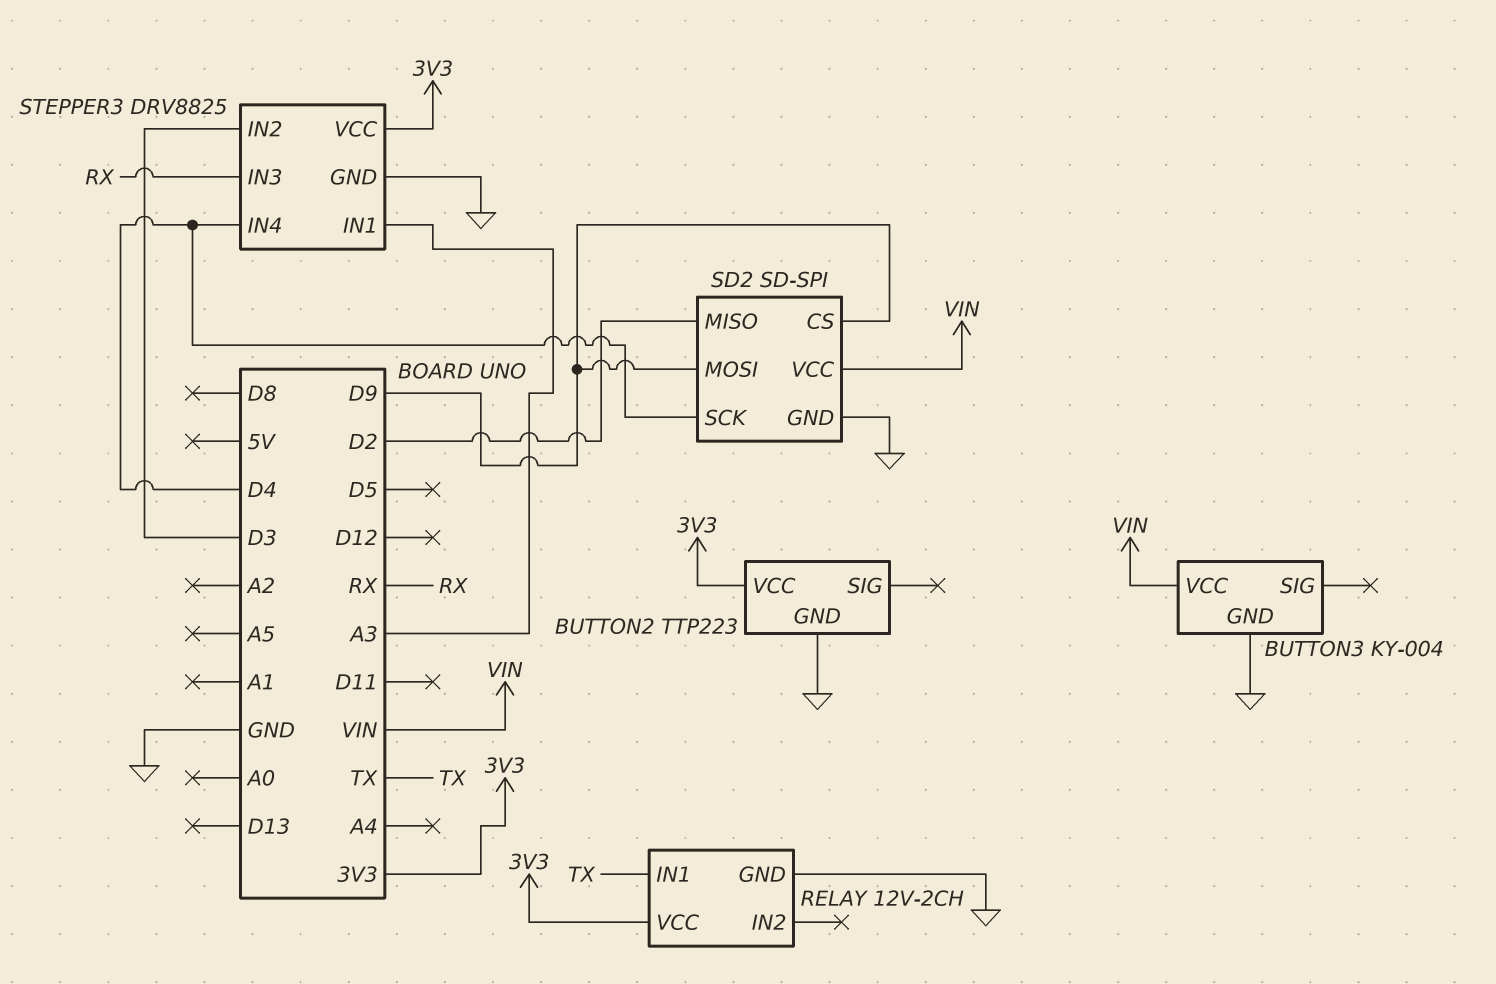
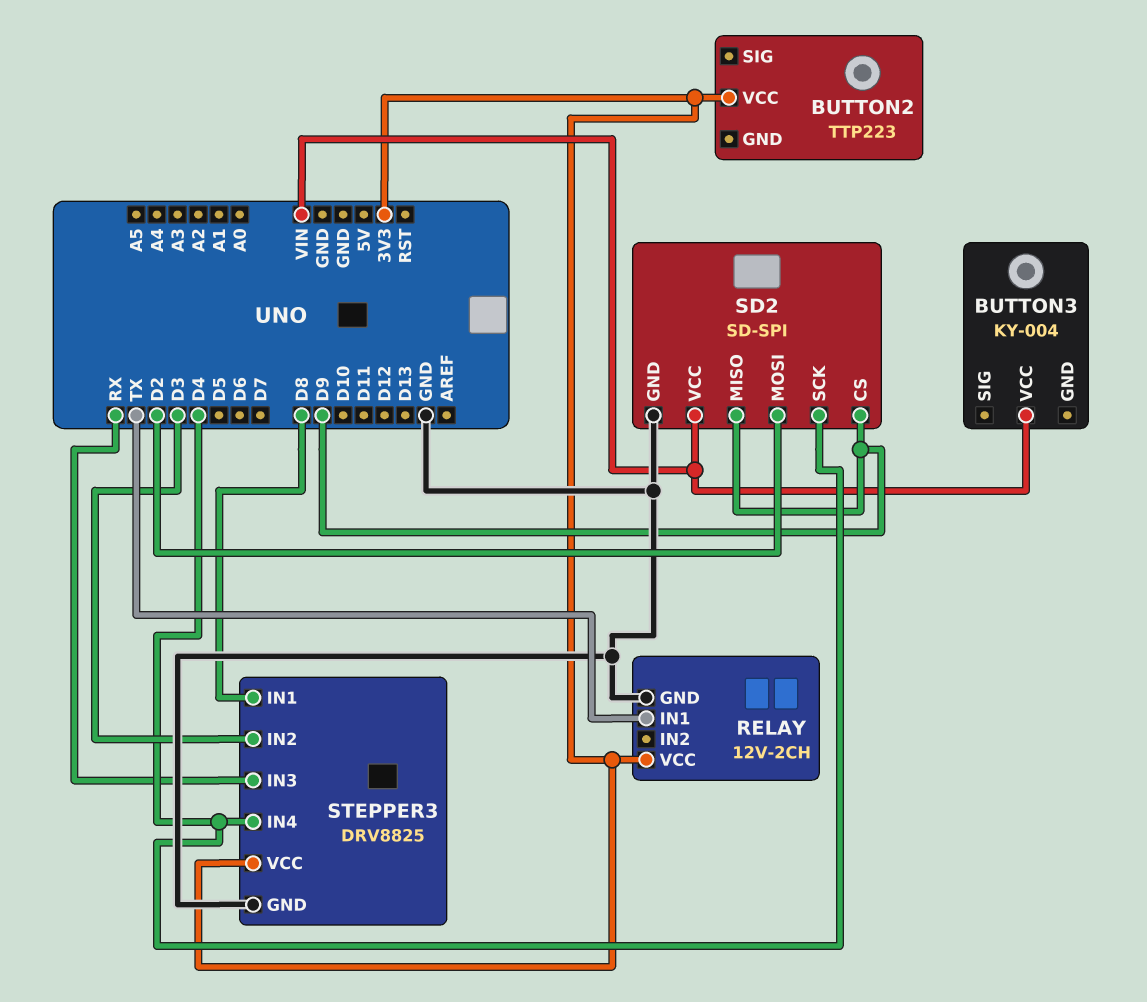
BUTTON2 pin GND: GND -> none
BUTTON3 pin GND: GND -> none
SD2 pin MISO: D2 -> D9
SD2 pin MOSI: D9 -> D2
STEPPER3 pin IN1: A3 -> D8

